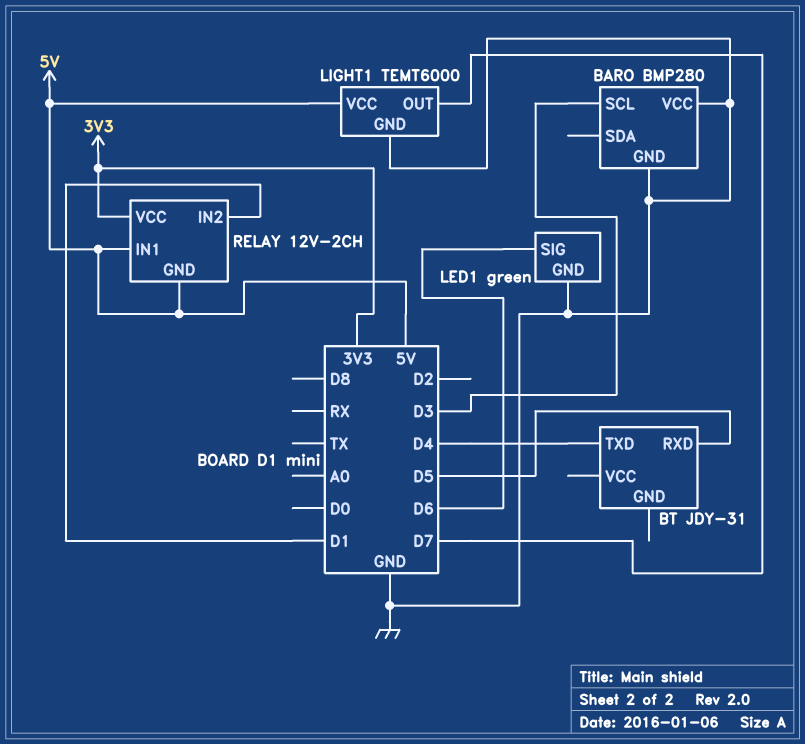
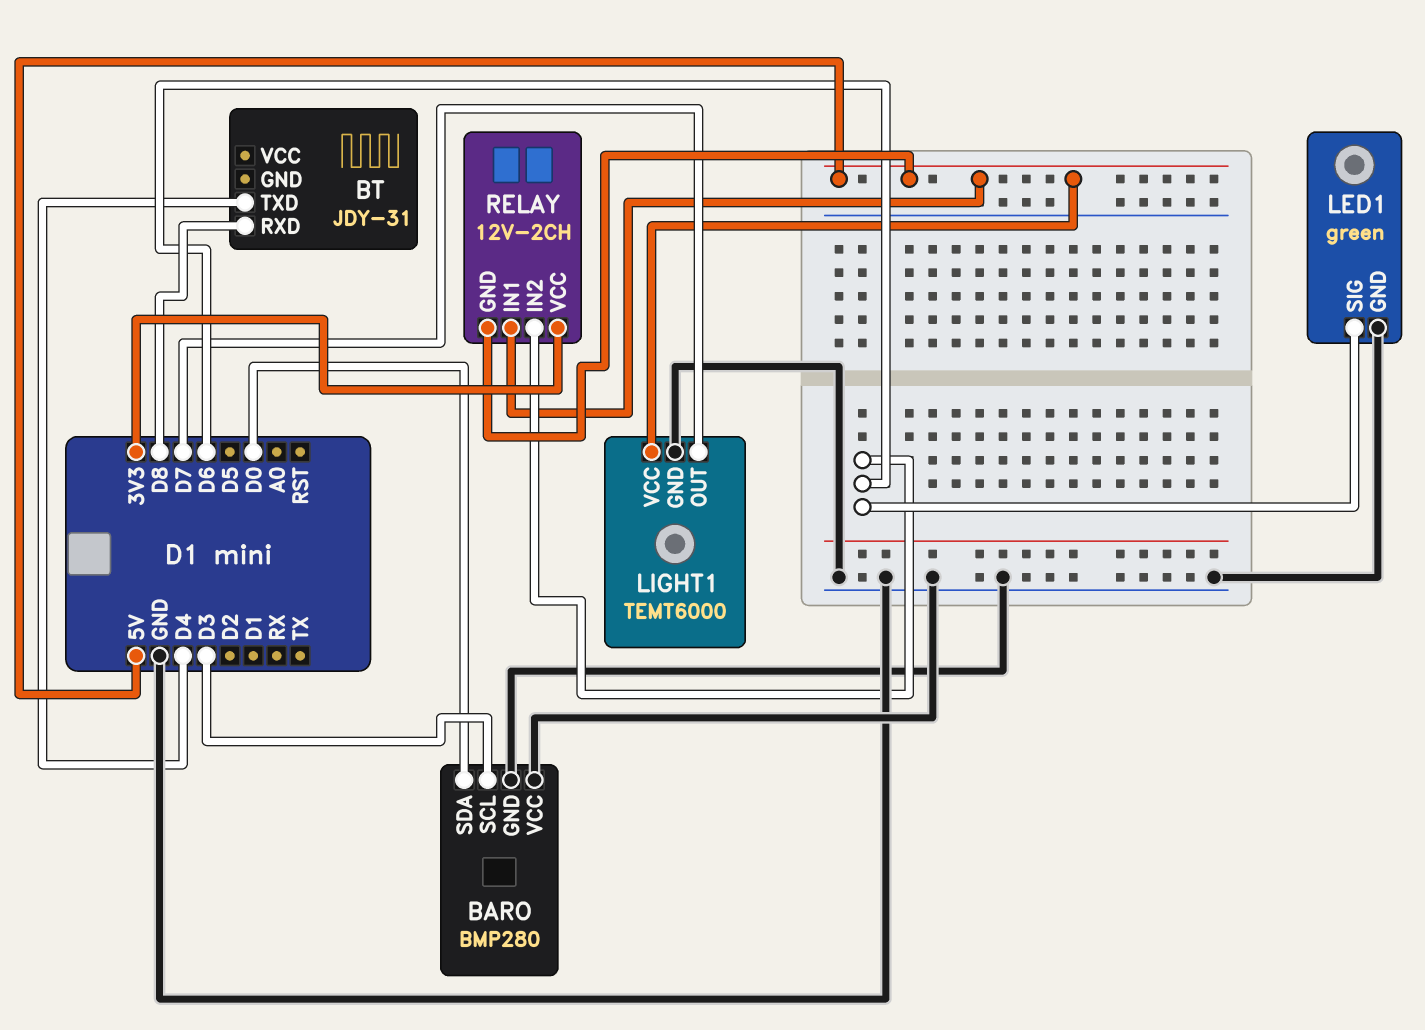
BARO pin SDA: none -> D0
BT pin RXD: D5 -> D8
RELAY pin IN2: D1 -> D6

